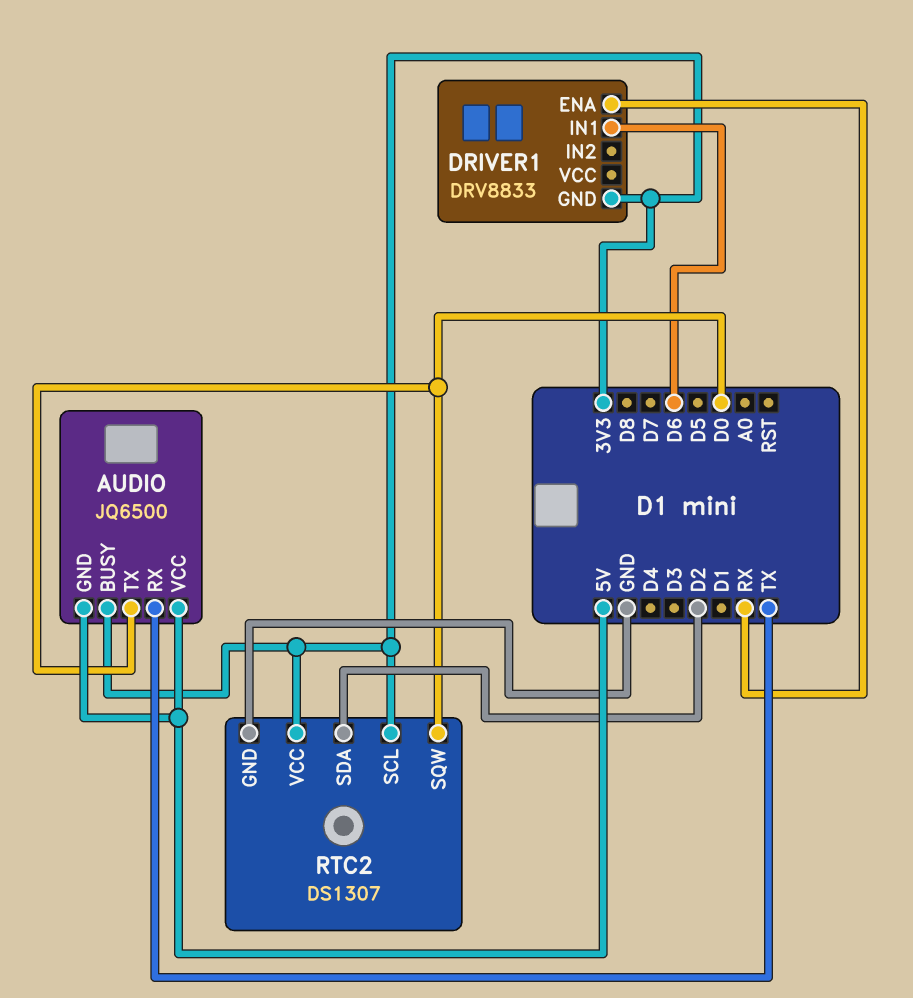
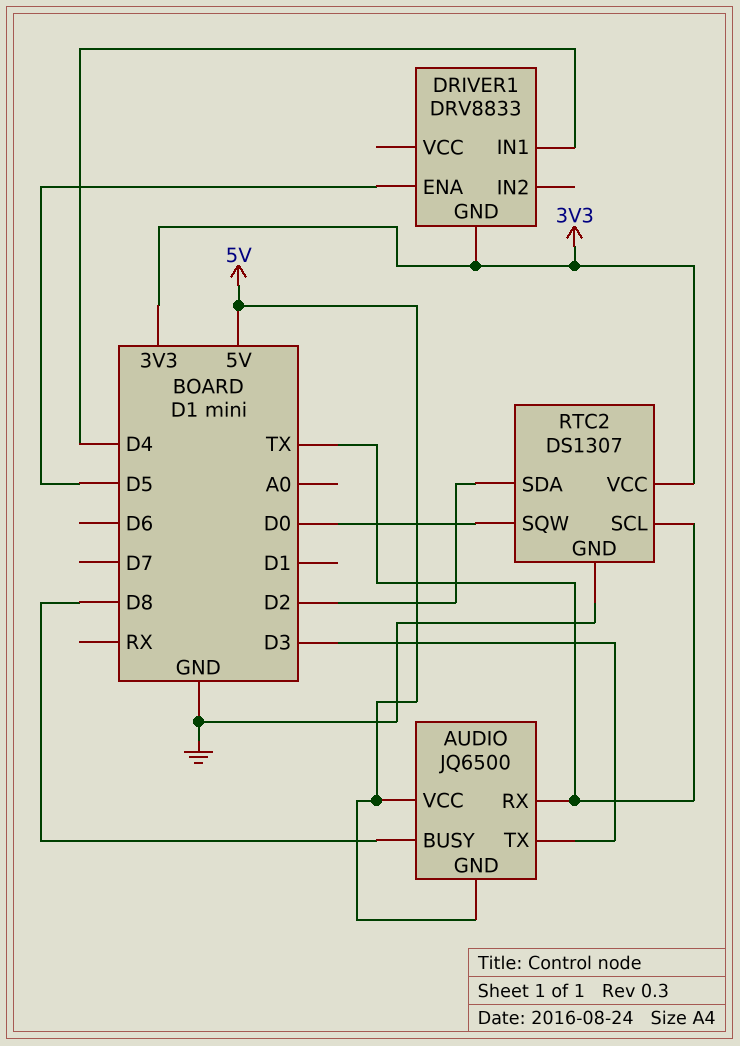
AUDIO pin BUSY: 3V3 -> D8
AUDIO pin TX: D0 -> D3
DRIVER1 pin ENA: RX -> D5
DRIVER1 pin IN1: D6 -> D4
RTC2 pin SCL: 3V3 -> TX

